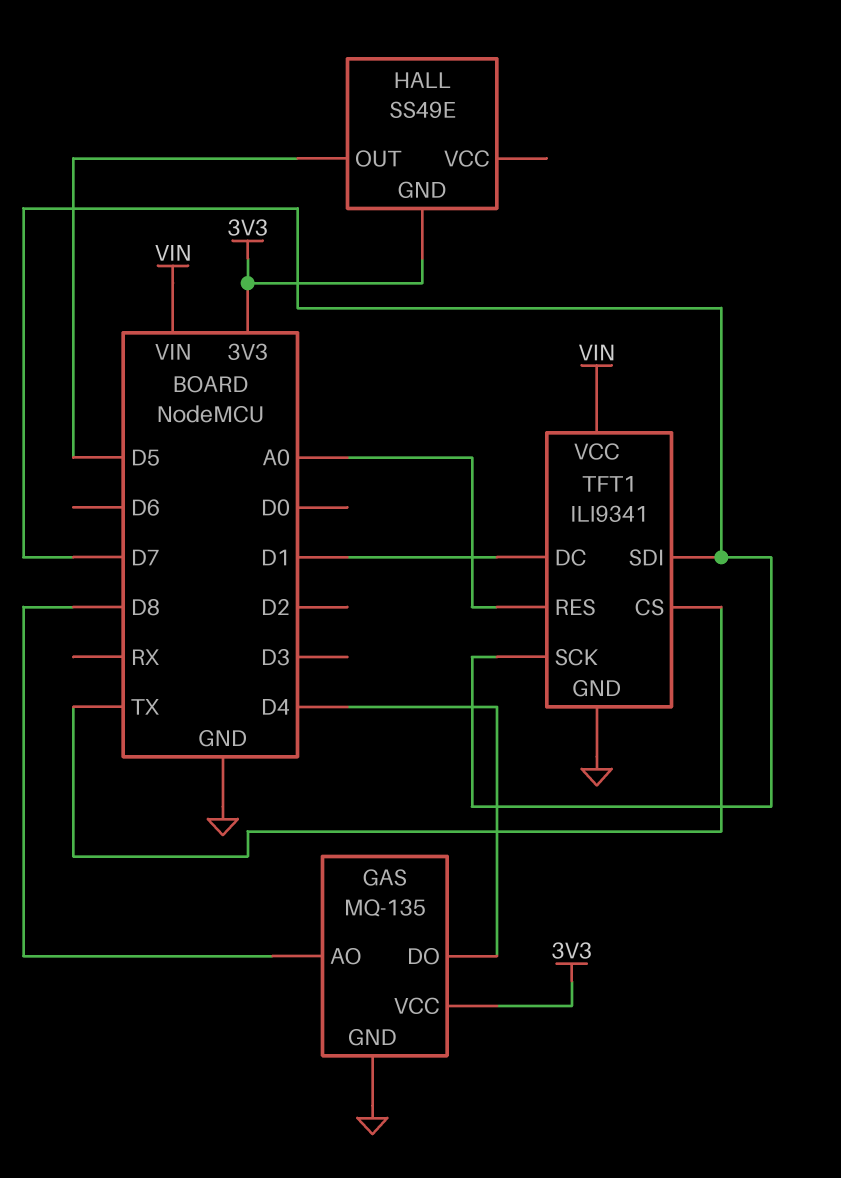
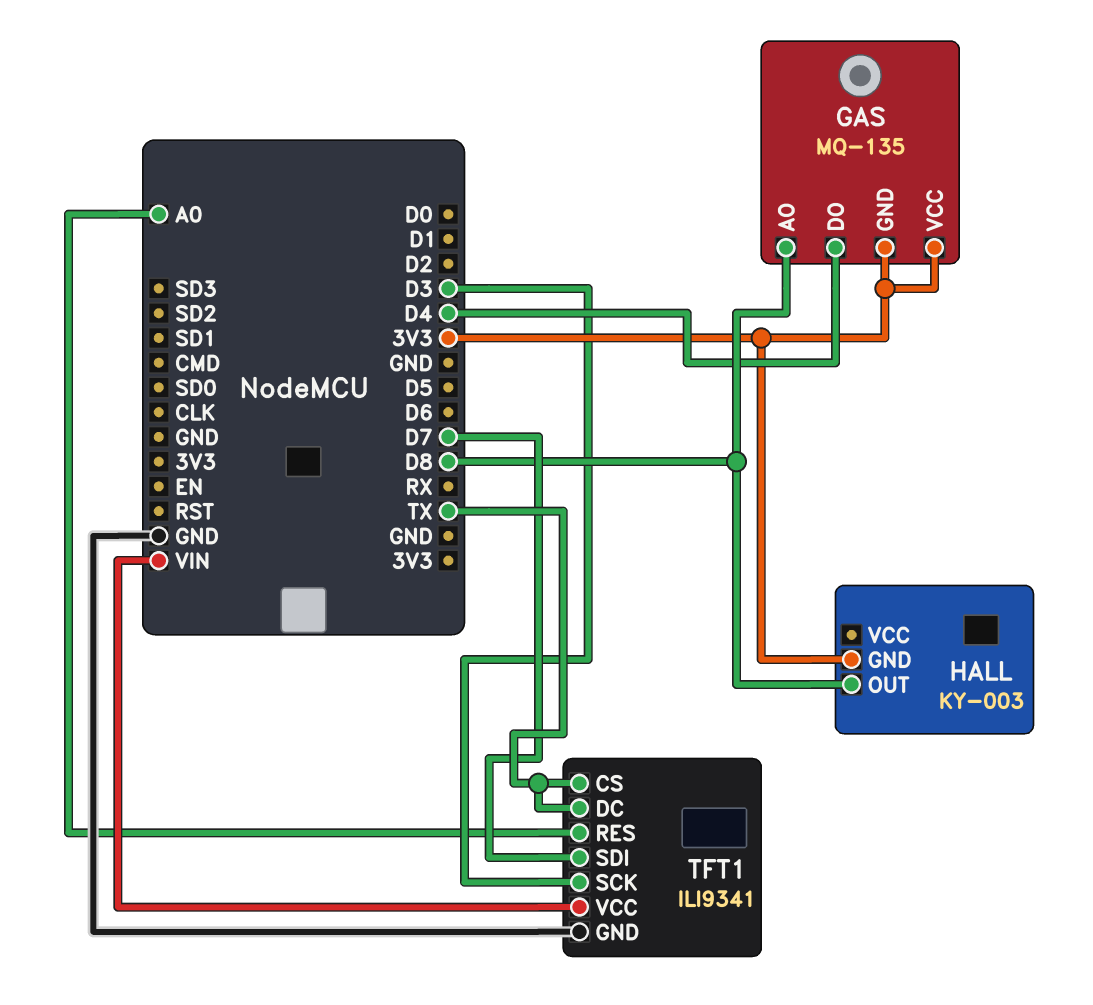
GAS pin GND: GND -> 3V3
HALL: SS49E -> KY-003
HALL pin OUT: D5 -> D8
TFT1 pin DC: D1 -> TX
TFT1 pin SCK: D7 -> D3

